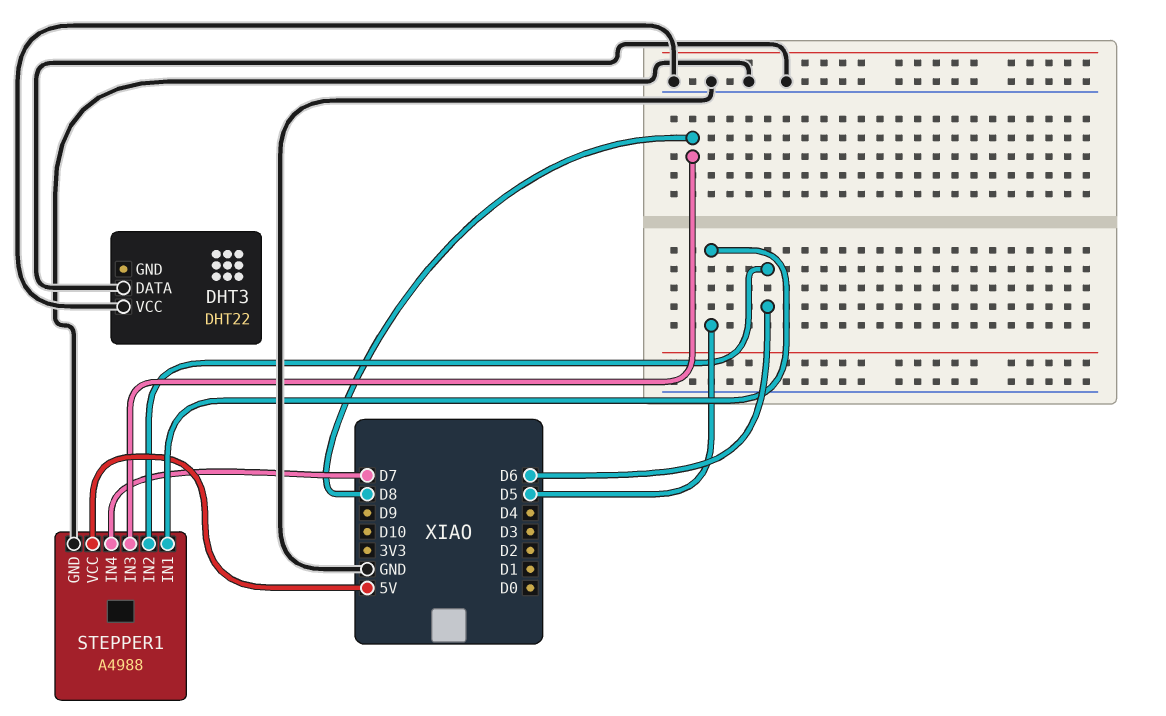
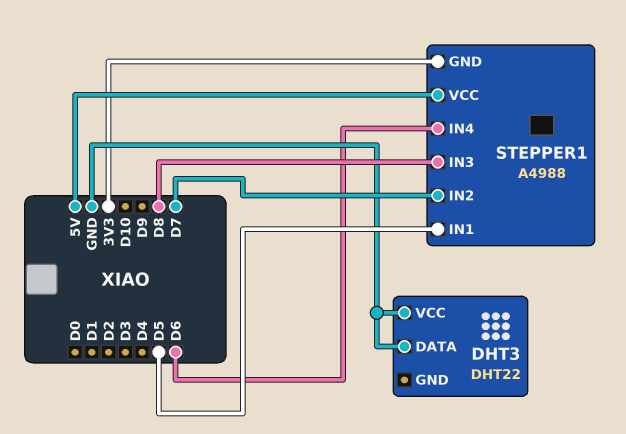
STEPPER1 pin GND: GND -> 3V3
STEPPER1 pin IN2: D6 -> D7
STEPPER1 pin IN4: D7 -> D6

